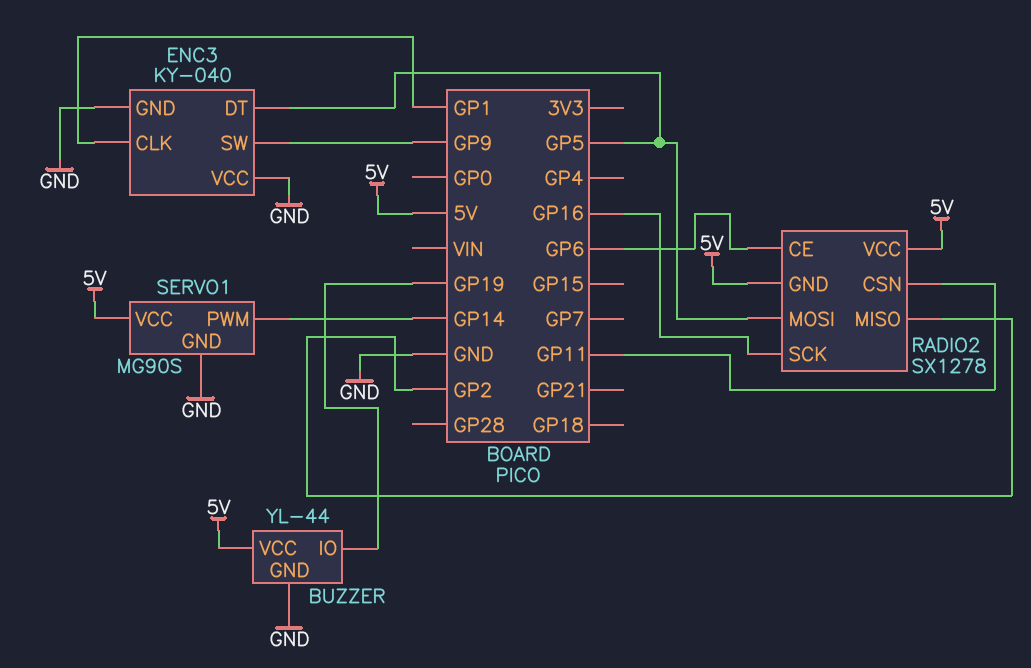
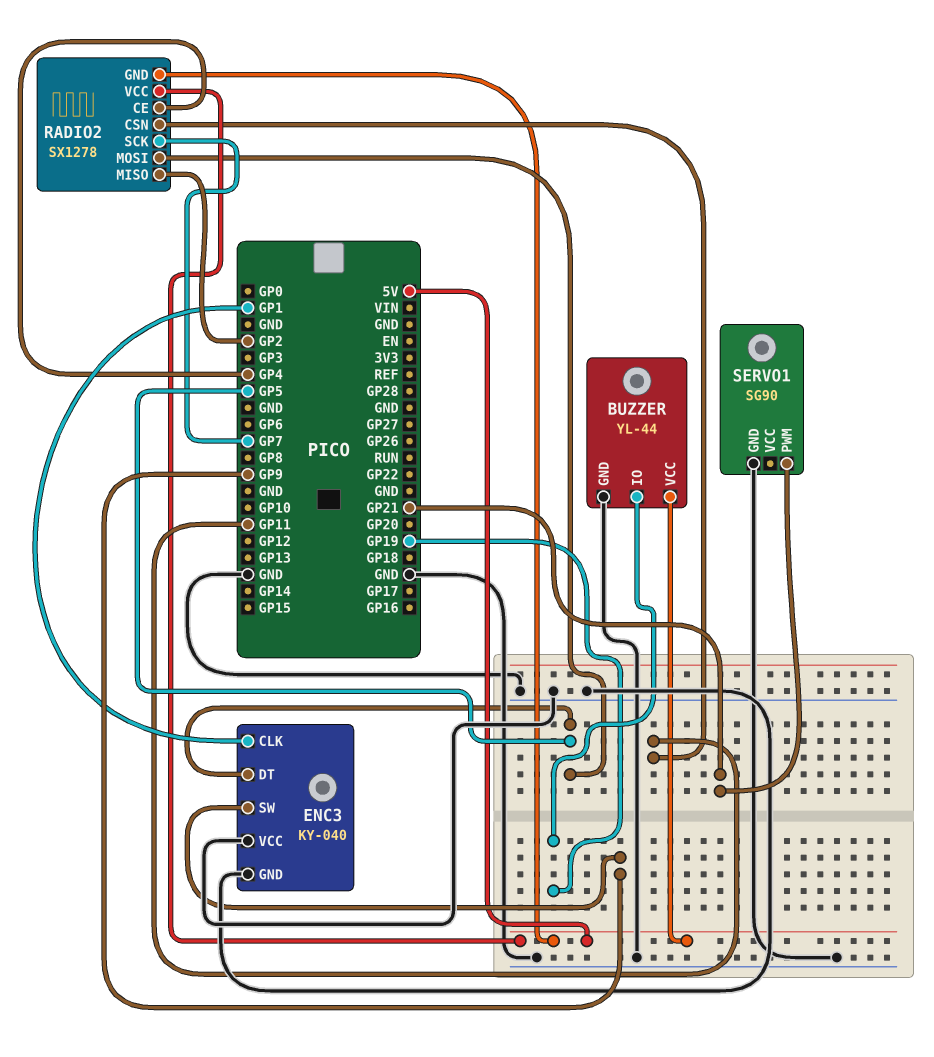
RADIO2 pin CE: GP6 -> GP4
RADIO2 pin SCK: GP16 -> GP7
SERVO1: MG90S -> SG90
SERVO1 pin PWM: GP14 -> GP21
SERVO1 pin VCC: 5V -> none

